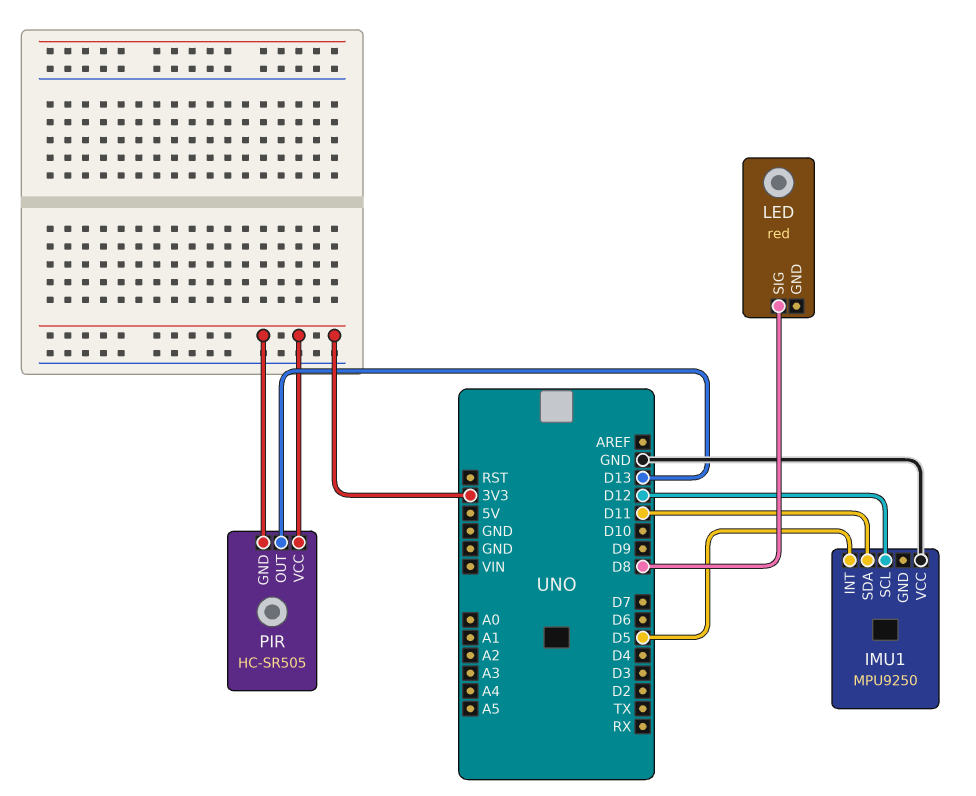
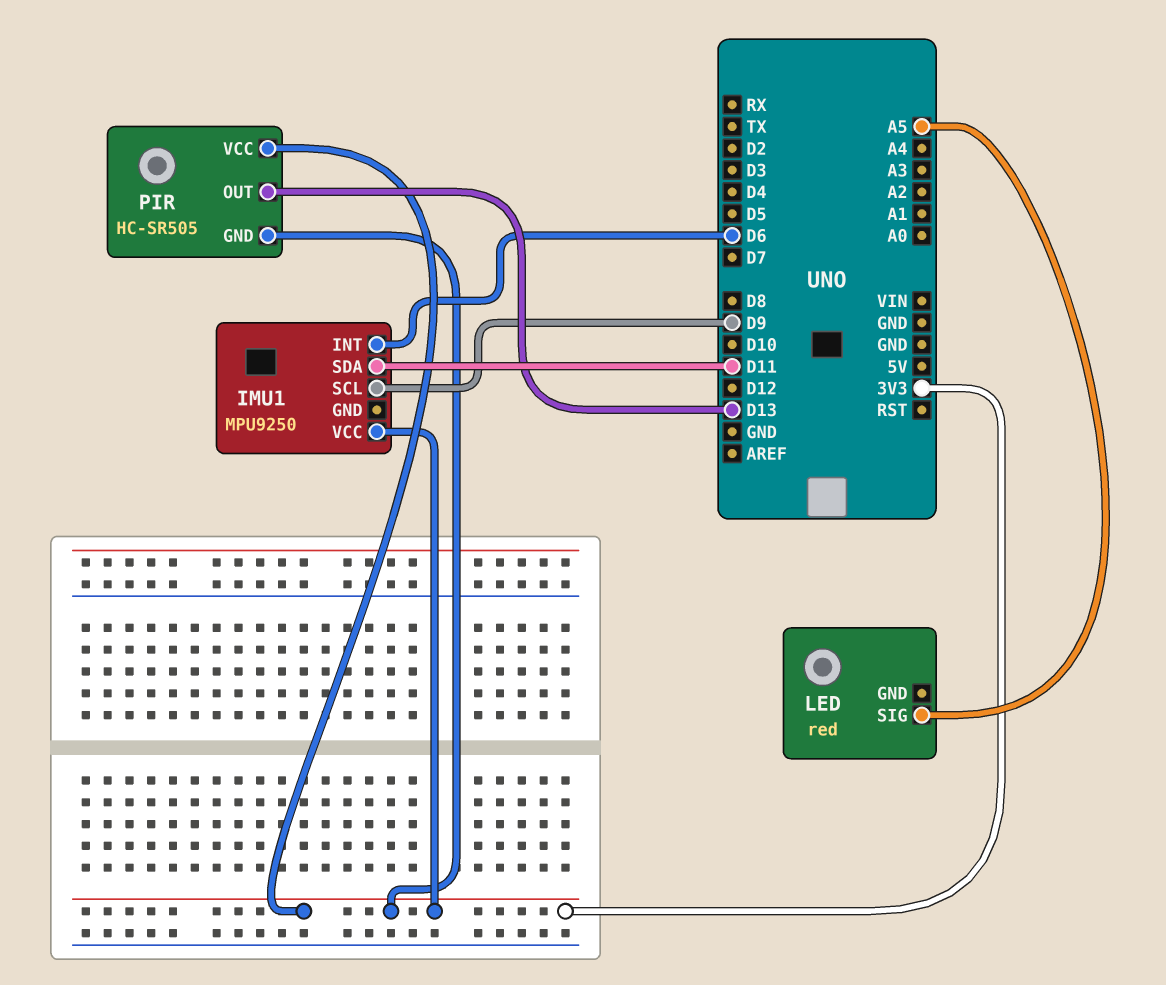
IMU1 pin INT: D5 -> D6
IMU1 pin SCL: D12 -> D9
IMU1 pin VCC: GND -> 3V3
LED pin SIG: D8 -> A5

